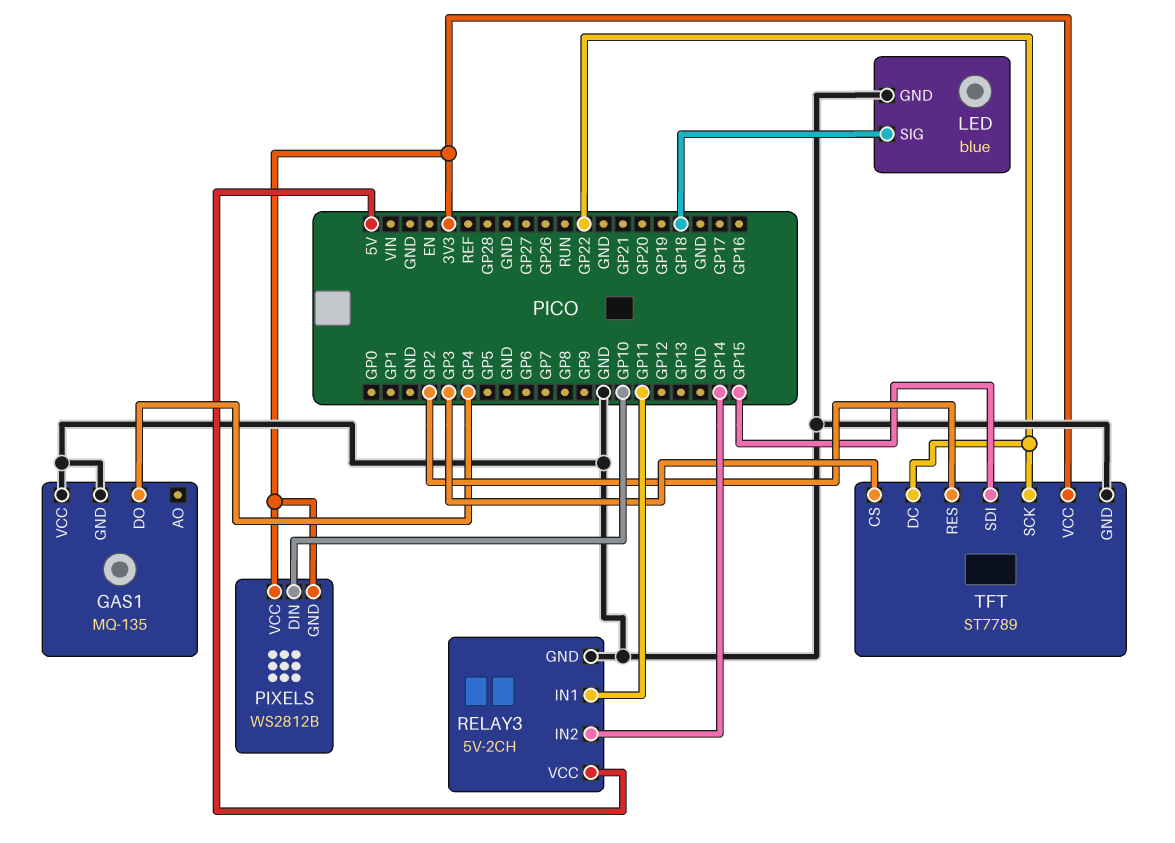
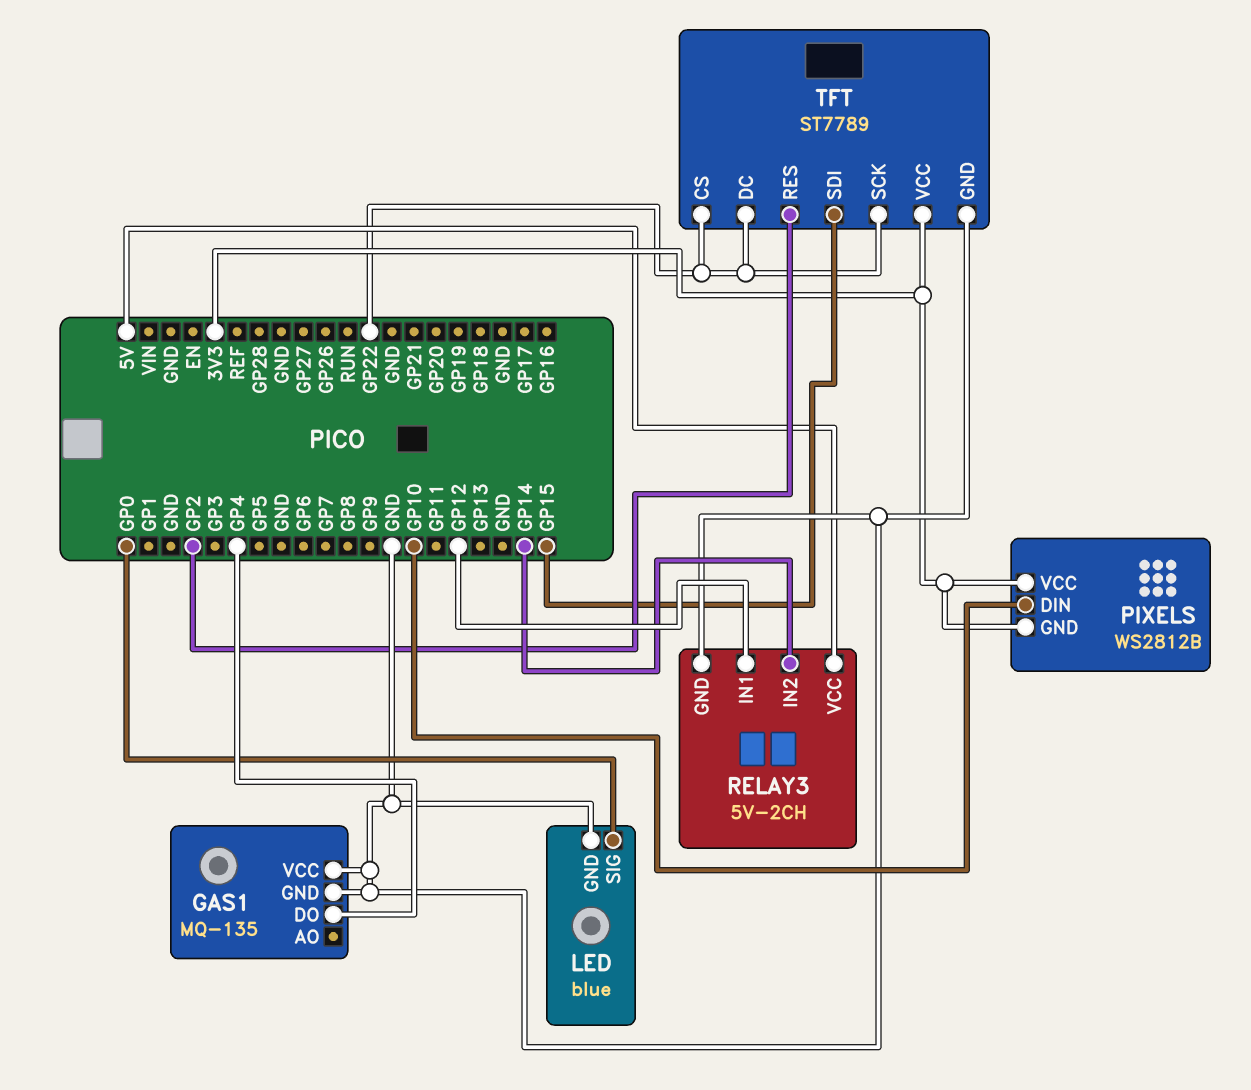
LED pin SIG: GP18 -> GP0
RELAY3 pin IN1: GP11 -> GP12
TFT pin CS: GP3 -> GP22

